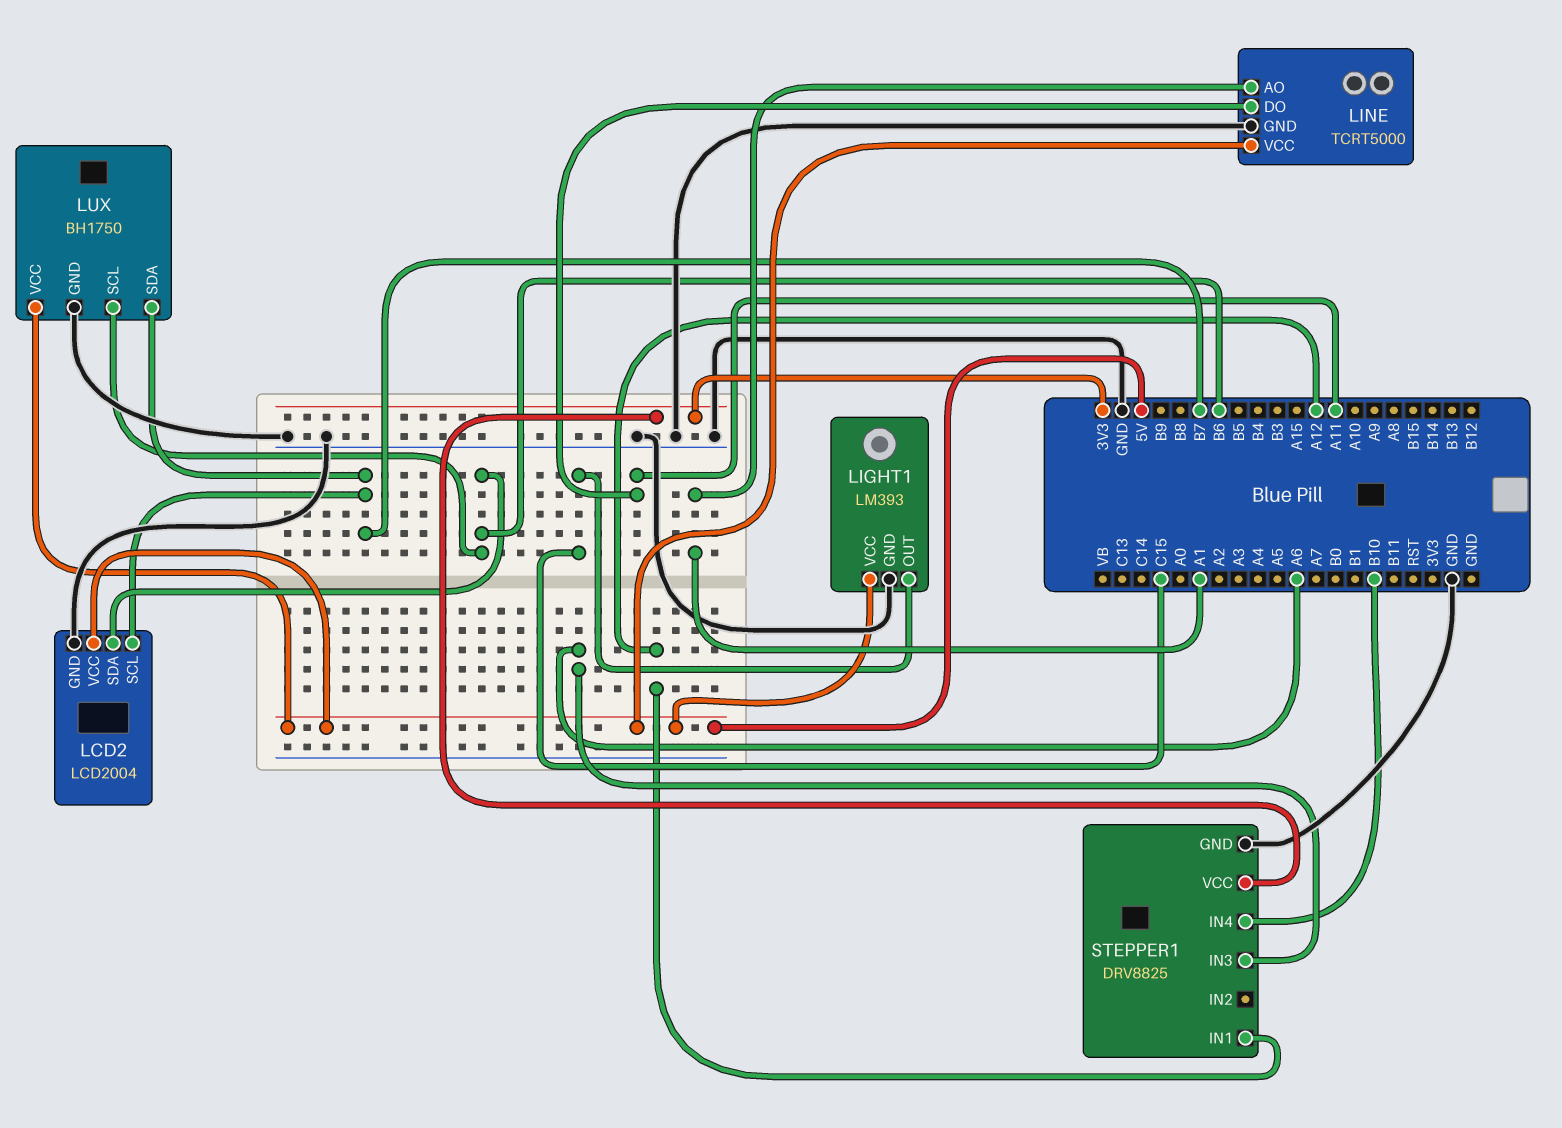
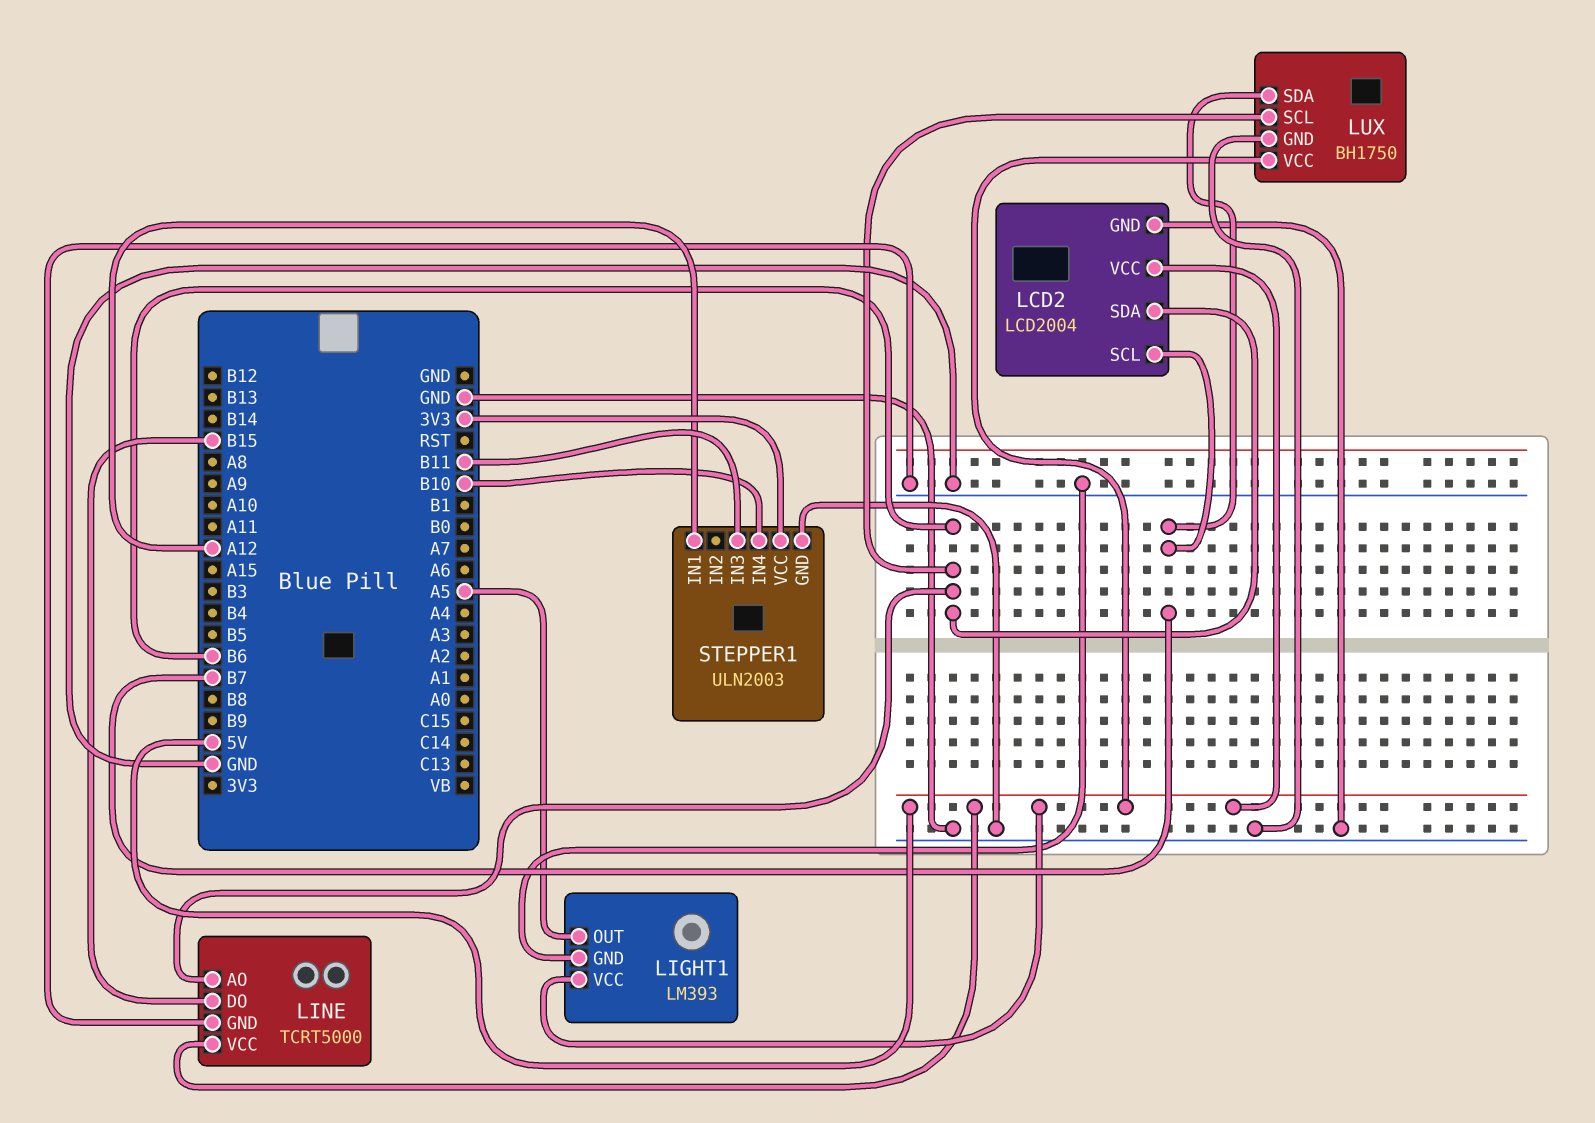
LIGHT1 pin OUT: C15 -> A5
LINE pin AO: A1 -> B6
LINE pin DO: A11 -> B15
STEPPER1: DRV8825 -> ULN2003
STEPPER1 pin IN3: A6 -> B11

